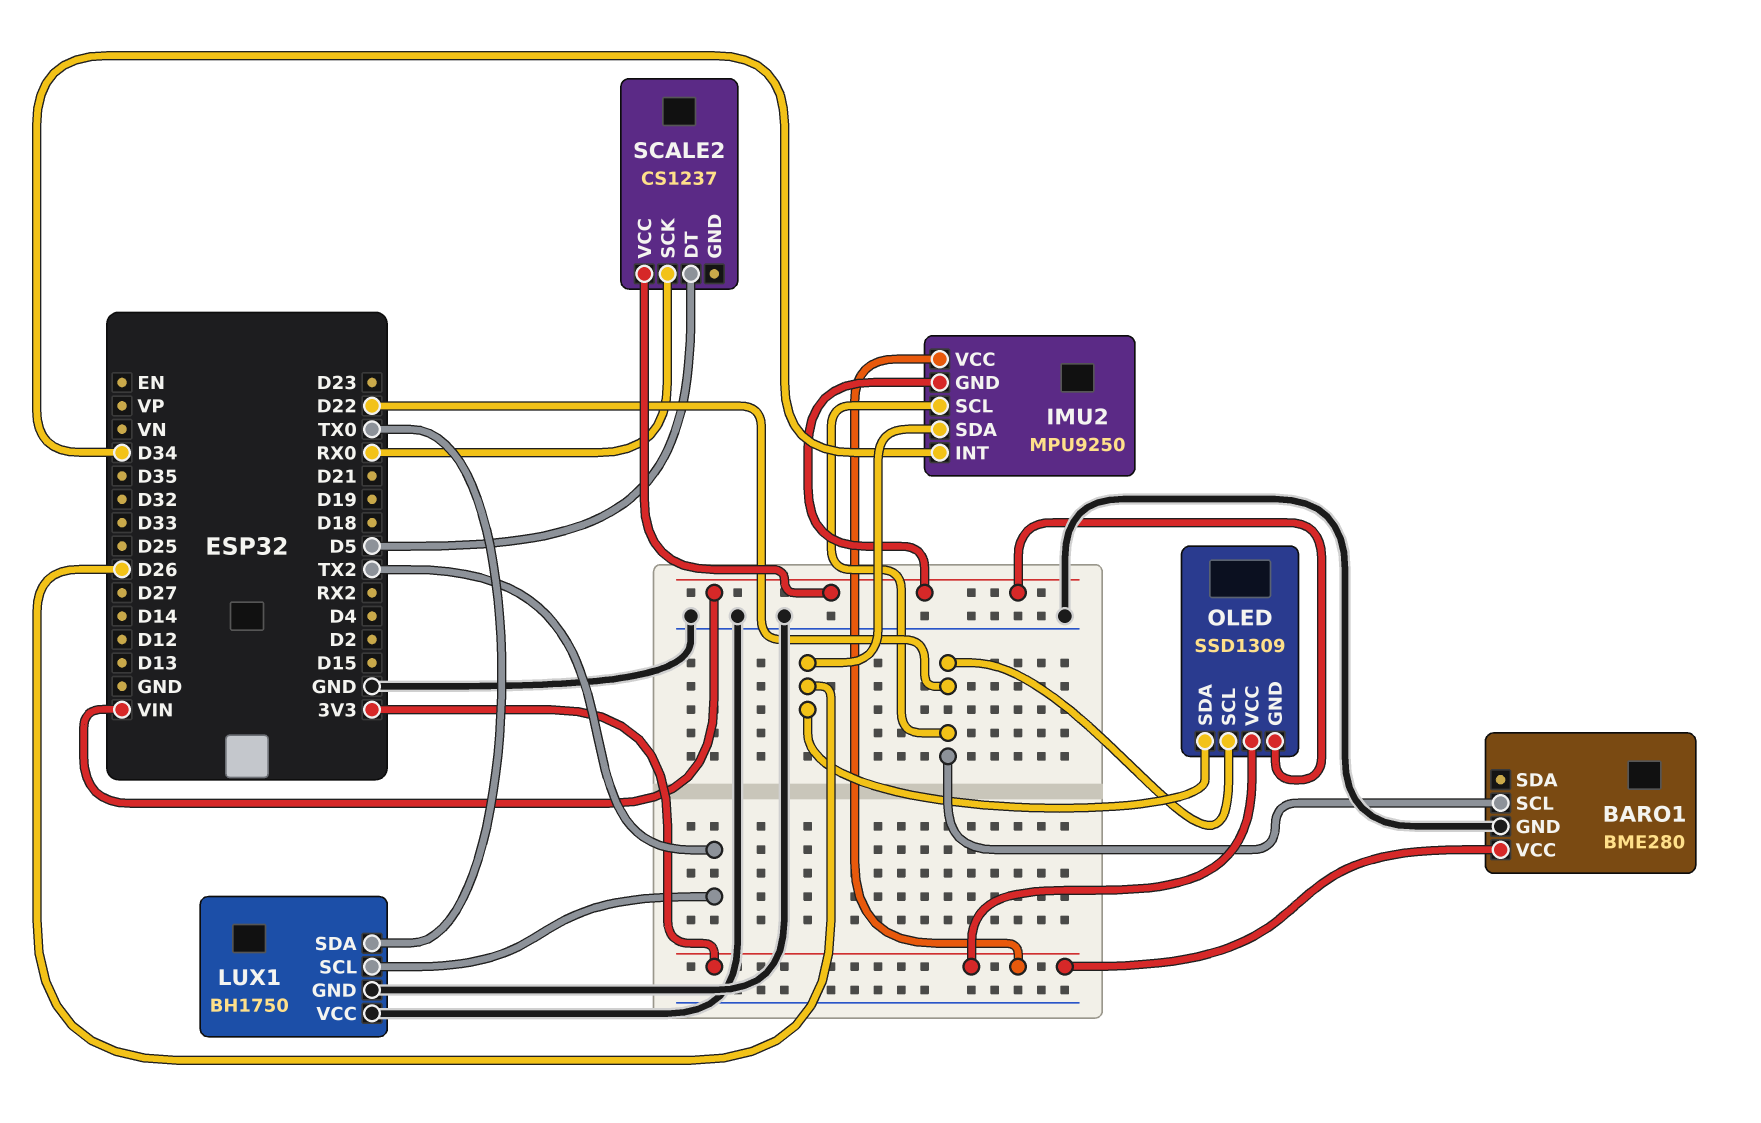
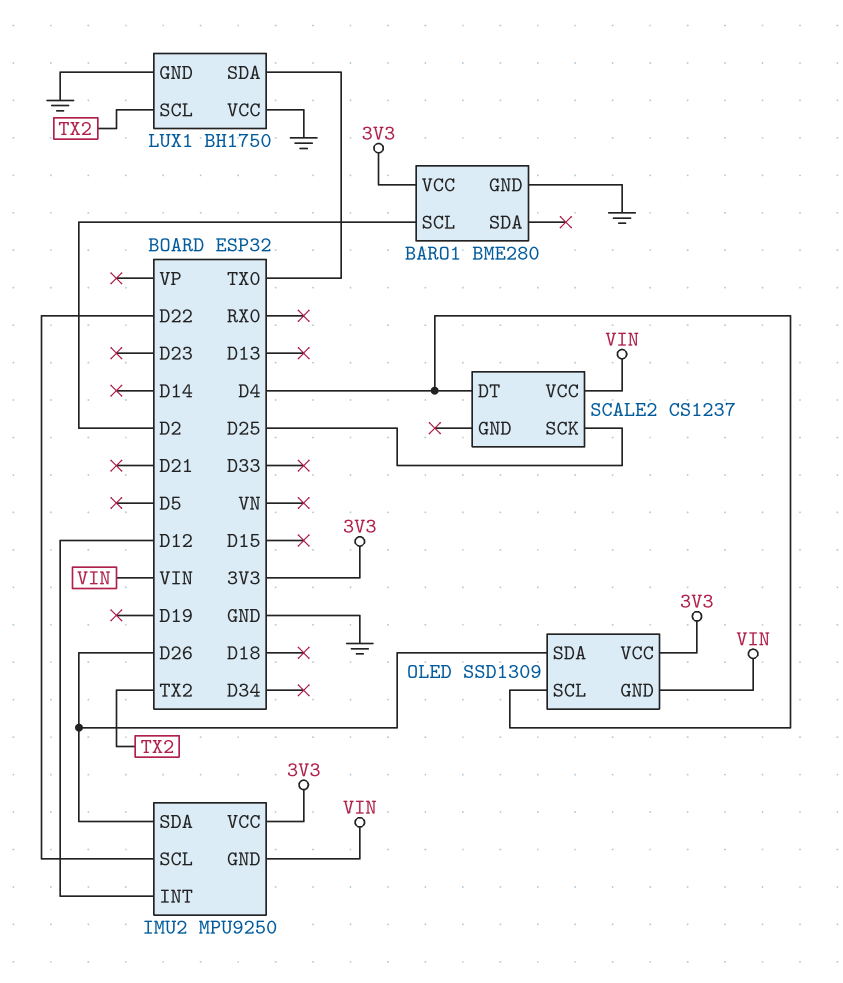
BARO1 pin SCL: D22 -> D2
IMU2 pin INT: D34 -> D12
OLED pin SCL: D22 -> D4
SCALE2 pin DT: D5 -> D4
SCALE2 pin SCK: RX0 -> D25

